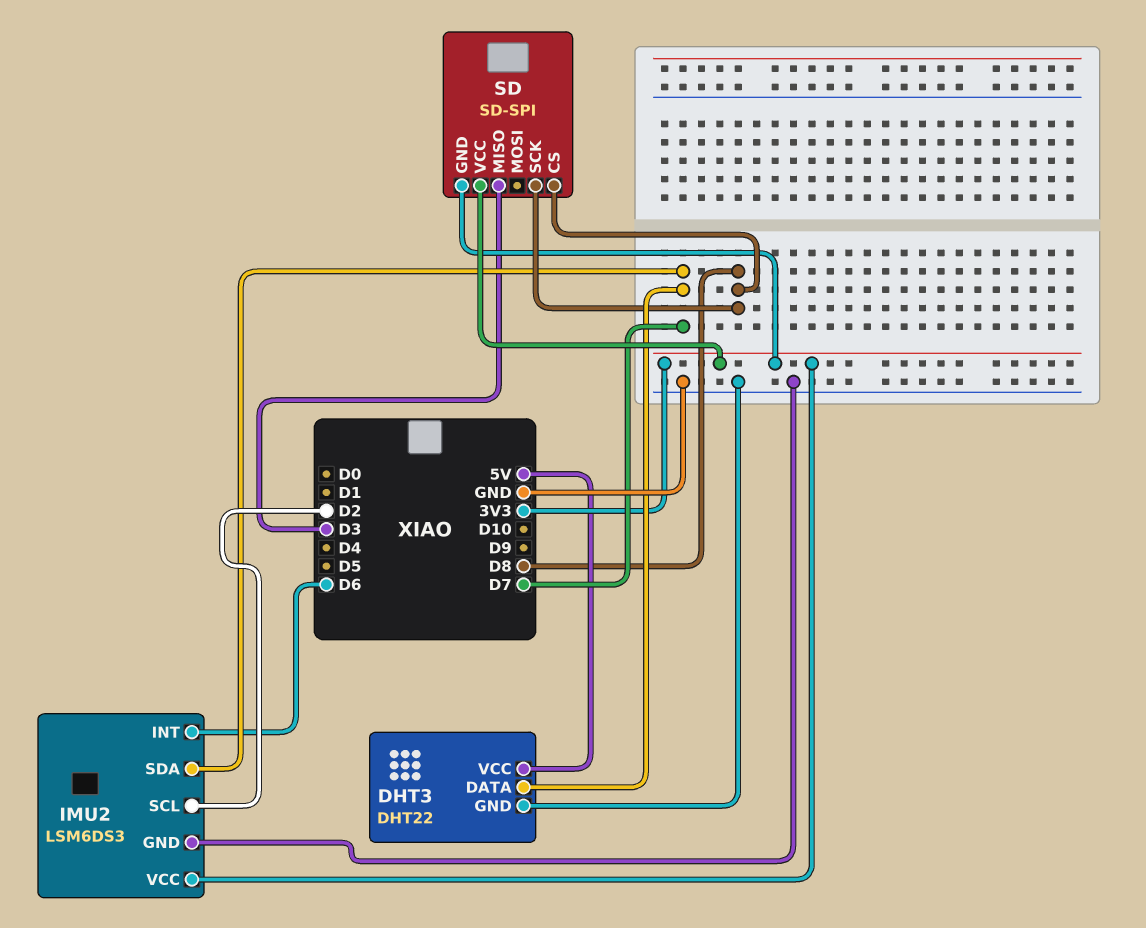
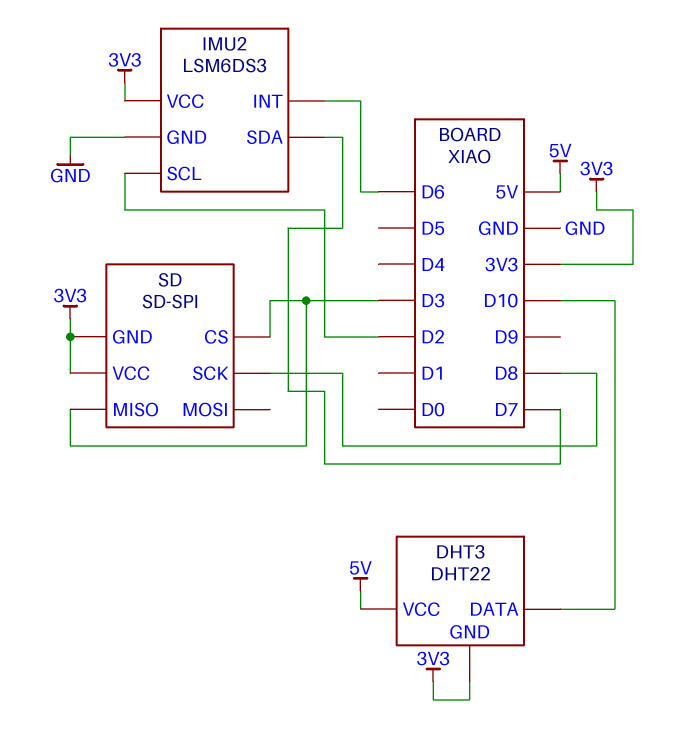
DHT3 pin DATA: D7 -> D10
DHT3 pin GND: GND -> 3V3
SD pin CS: D8 -> D3

